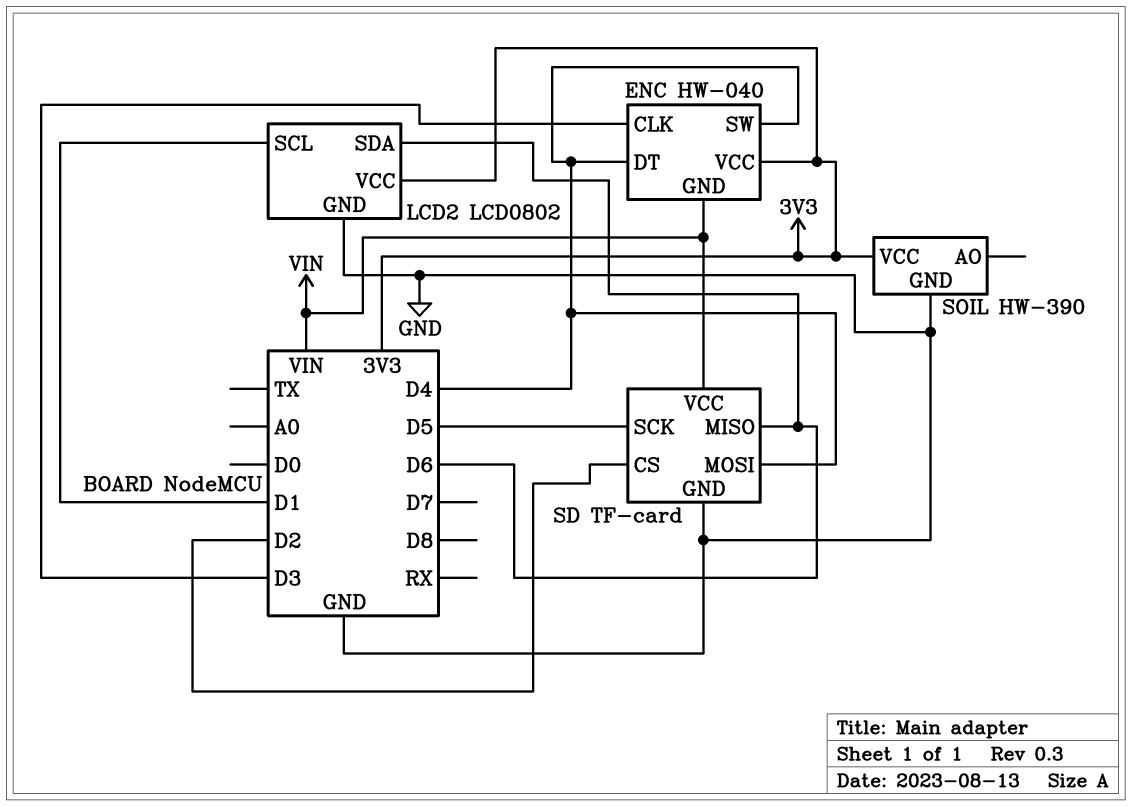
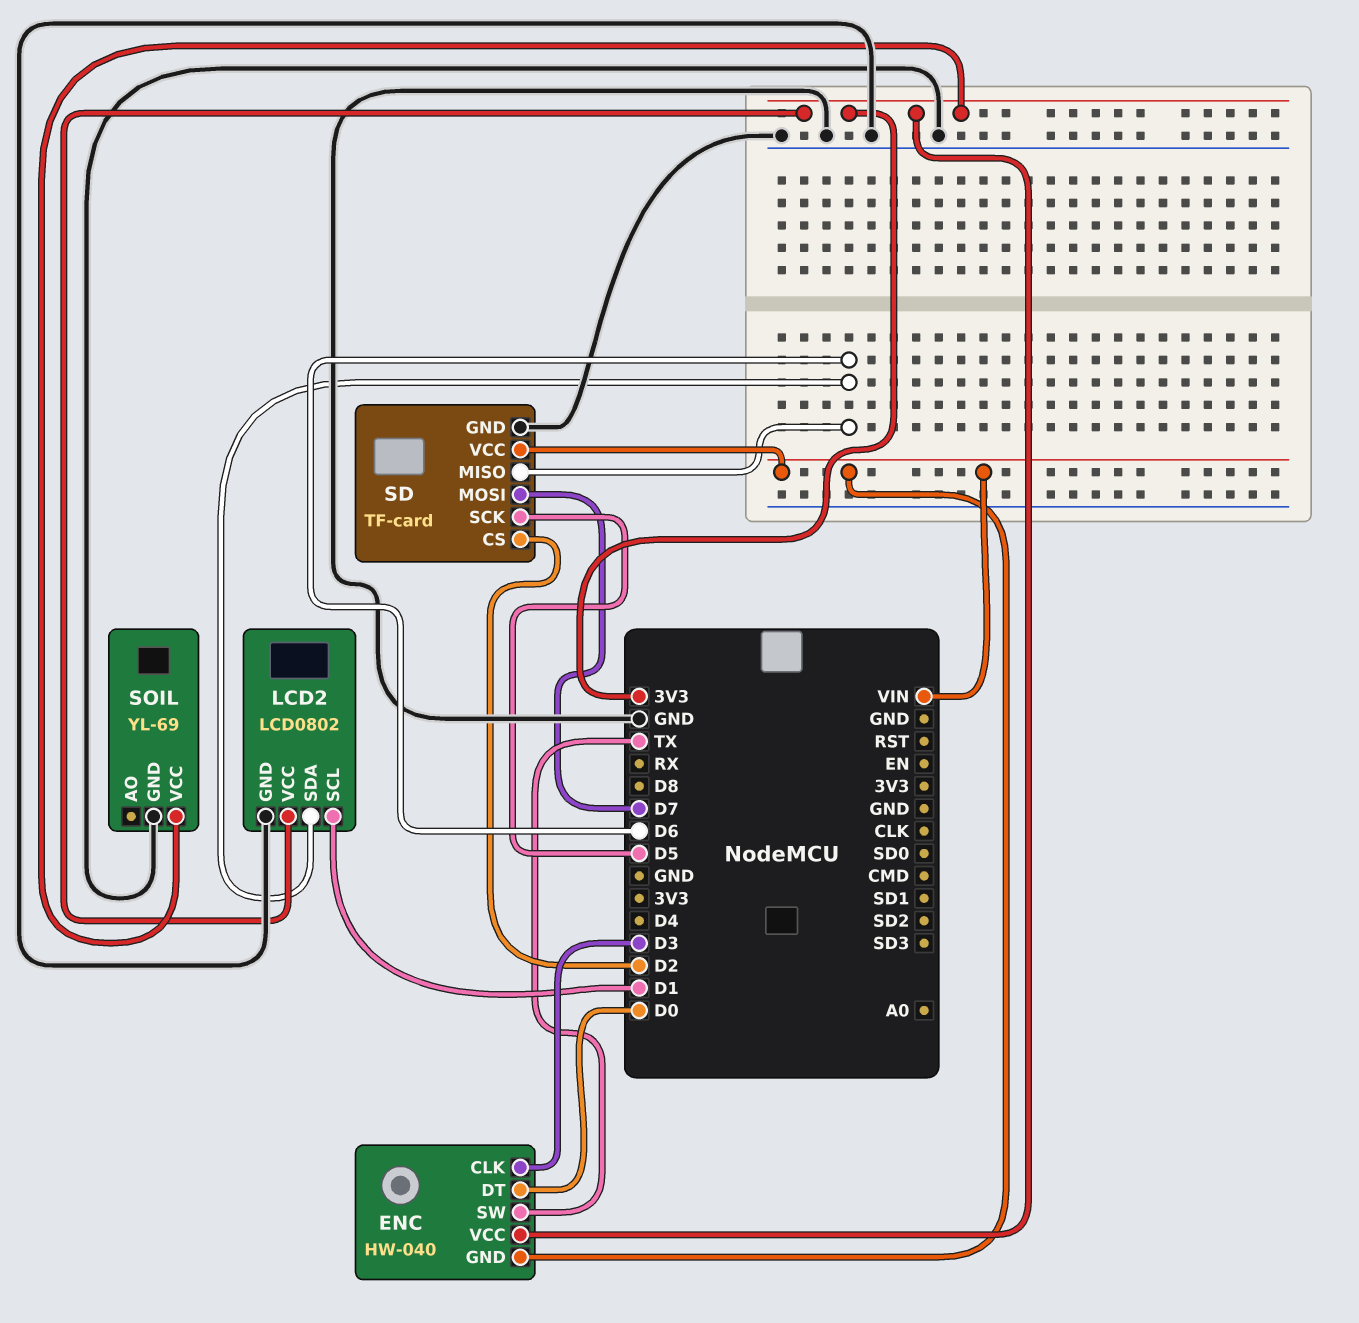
ENC pin DT: D4 -> D0
ENC pin SW: D4 -> TX
SD pin MOSI: D4 -> D7
SOIL: HW-390 -> YL-69

